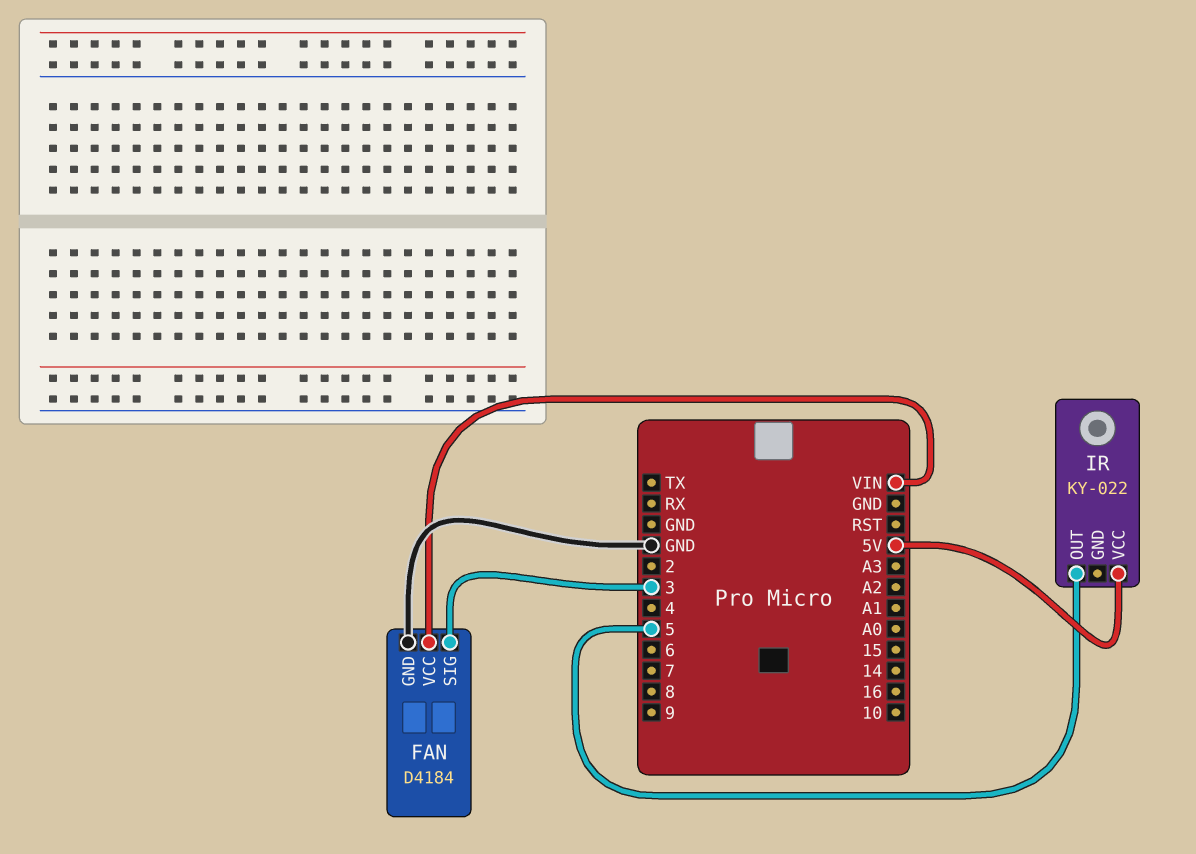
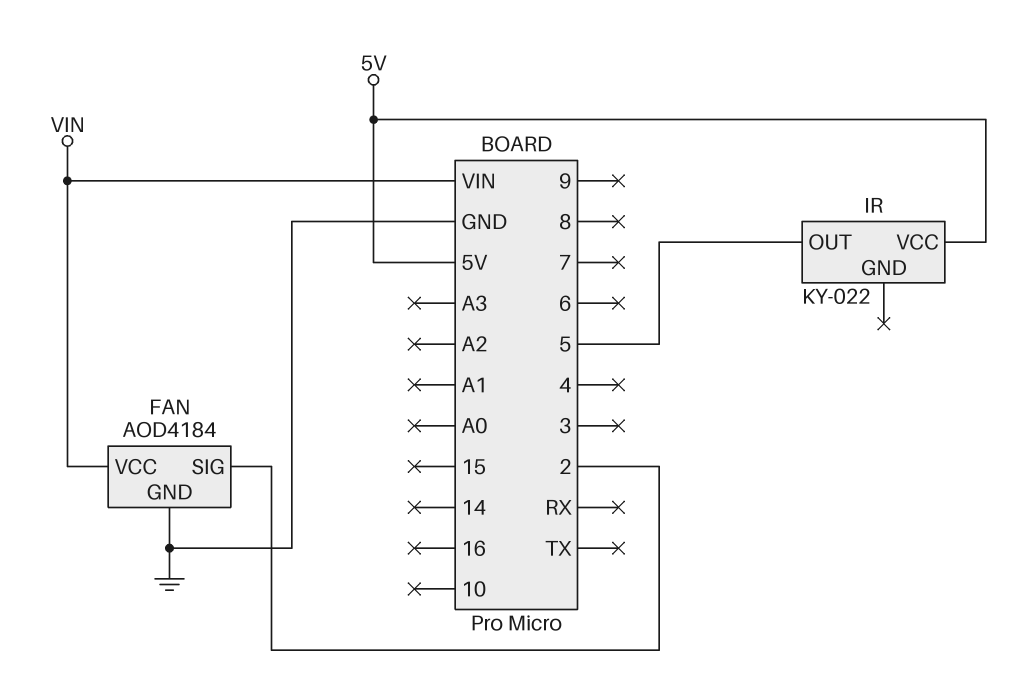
FAN: D4184 -> AOD4184
FAN pin SIG: 3 -> 2

